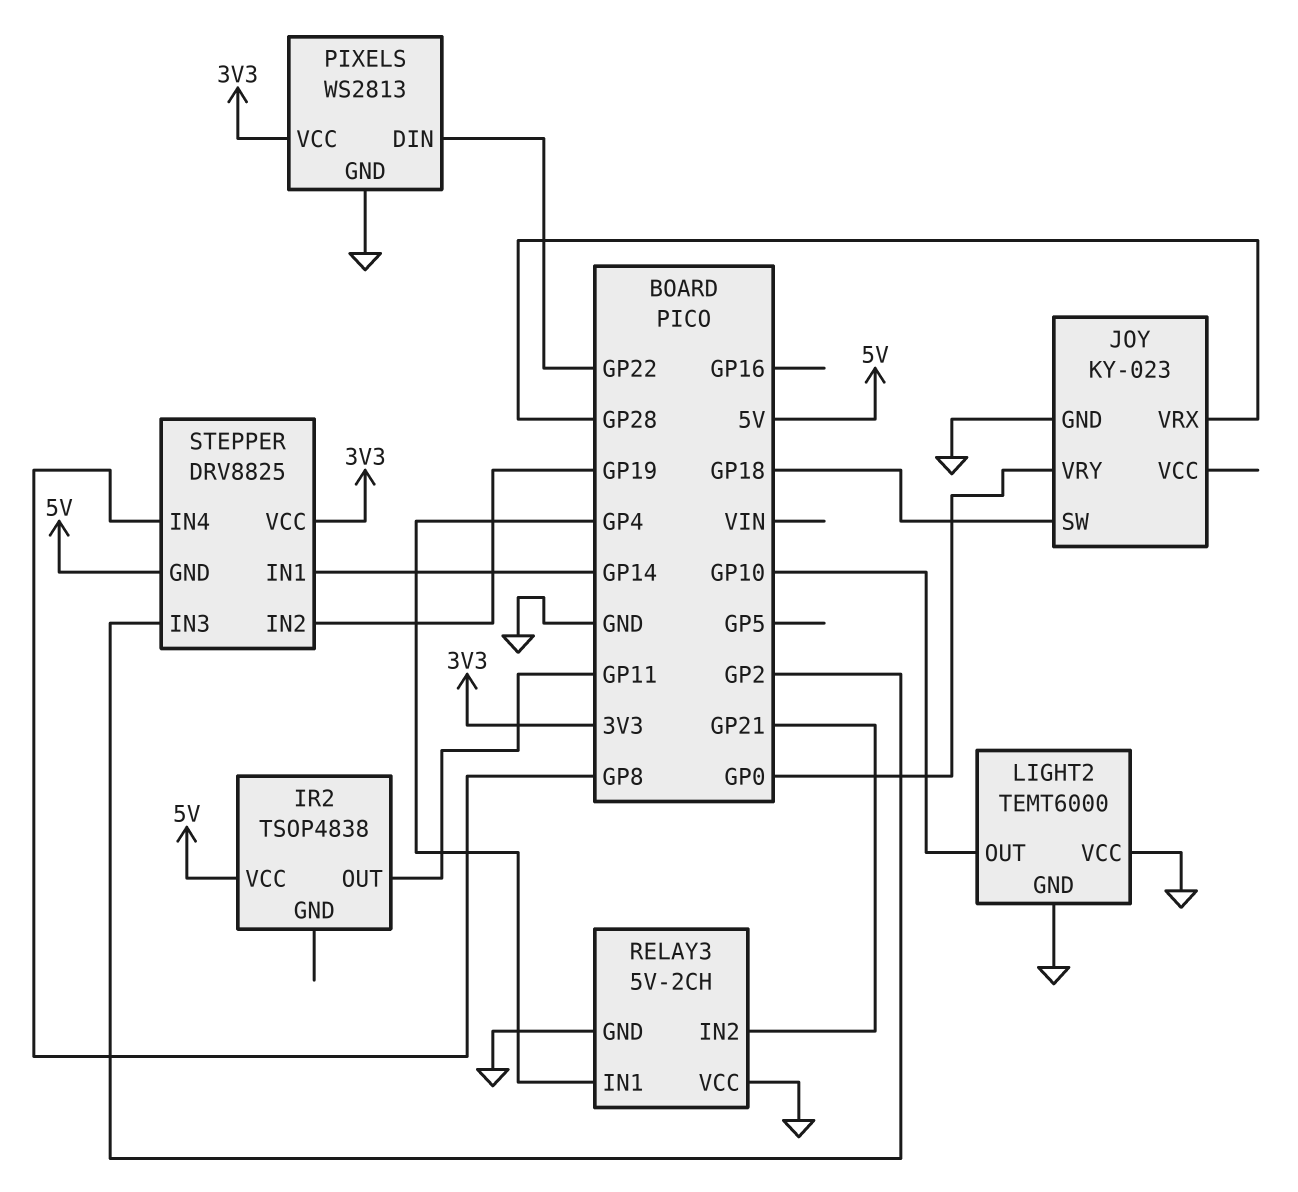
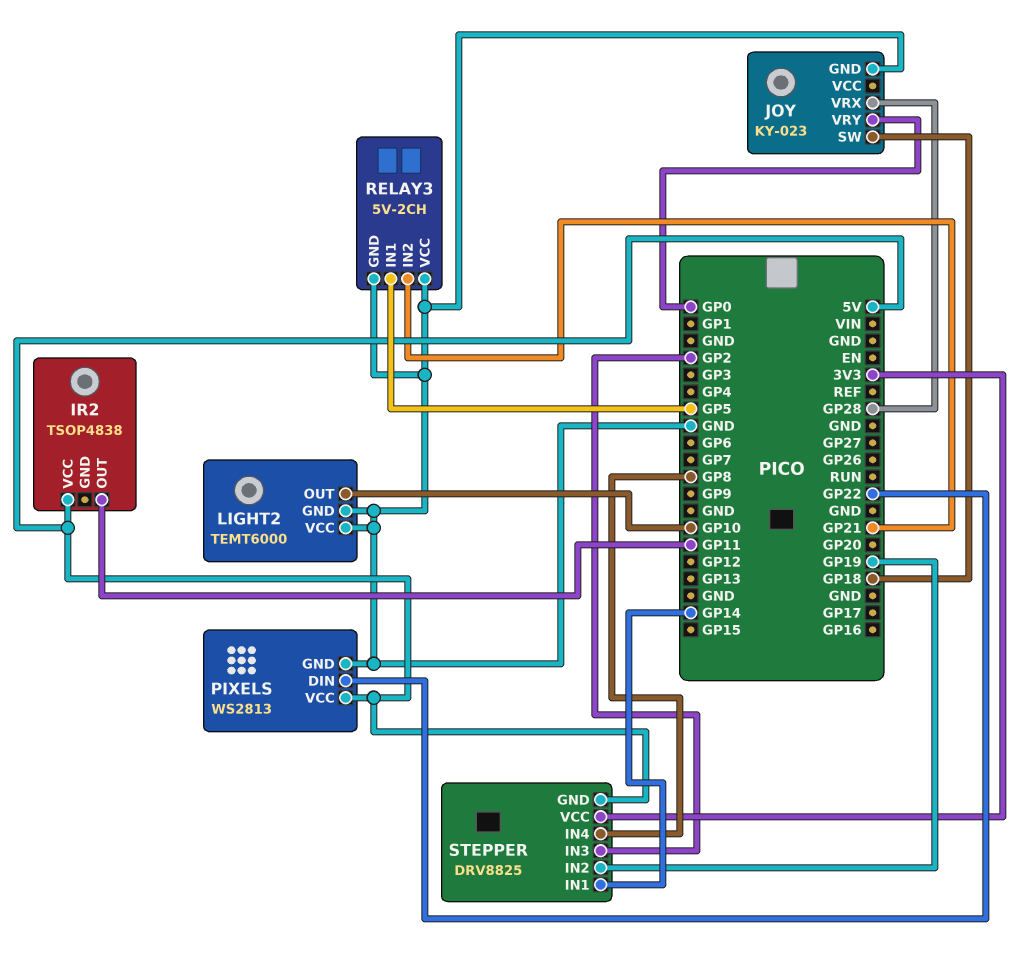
PIXELS pin VCC: 3V3 -> 5V
RELAY3 pin IN1: GP4 -> GP5

